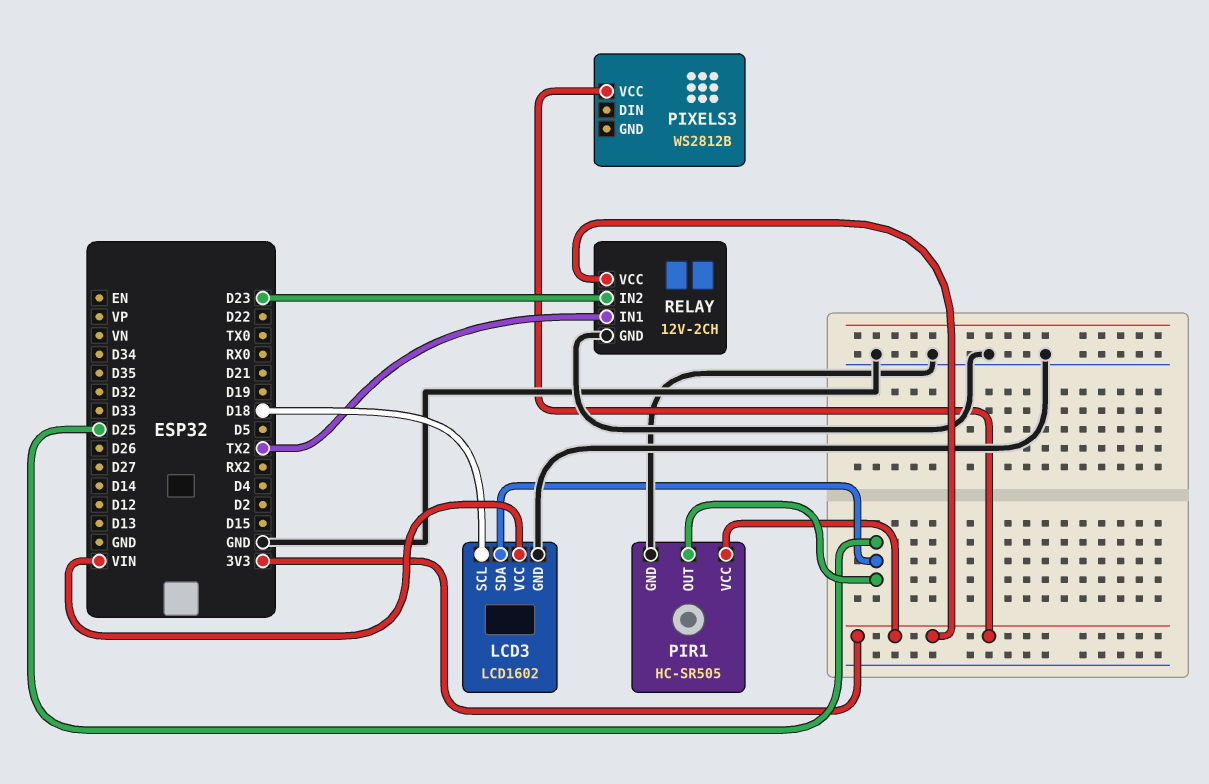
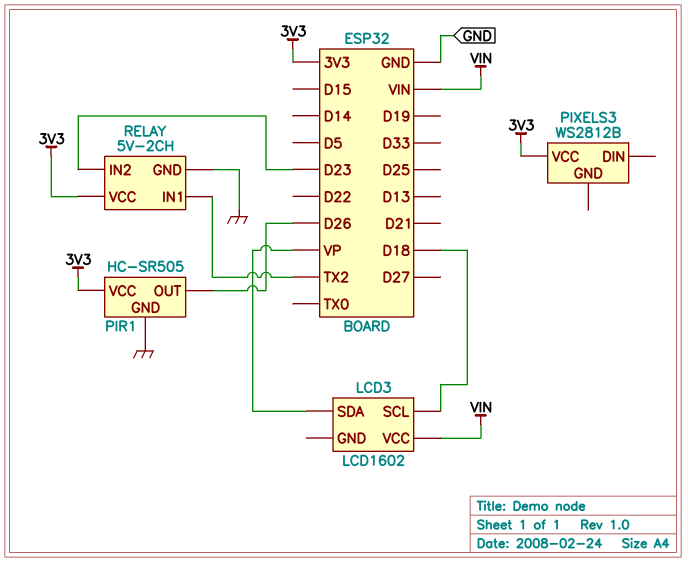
LCD3 pin GND: GND -> none
LCD3 pin SDA: D25 -> VP
PIR1 pin OUT: D25 -> D26
RELAY: 12V-2CH -> 5V-2CH

